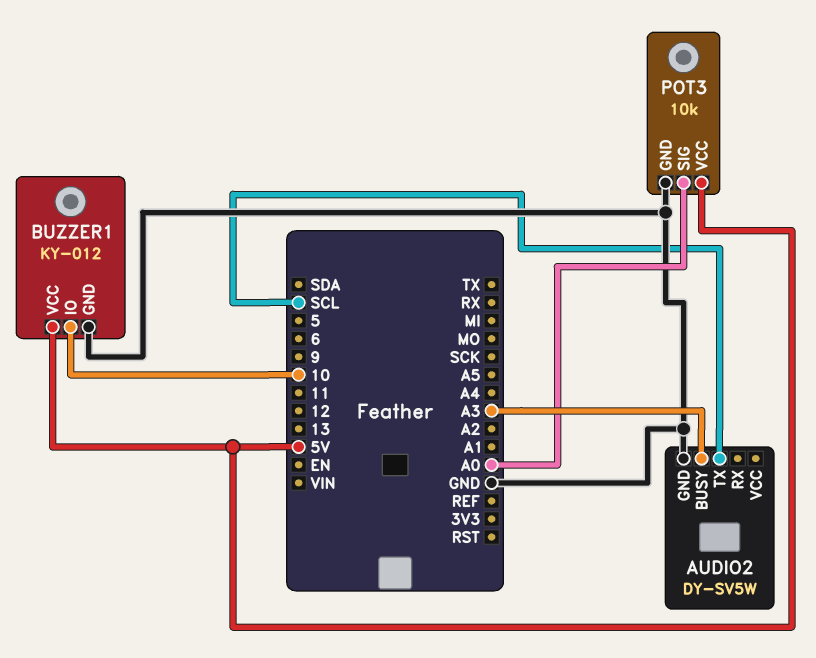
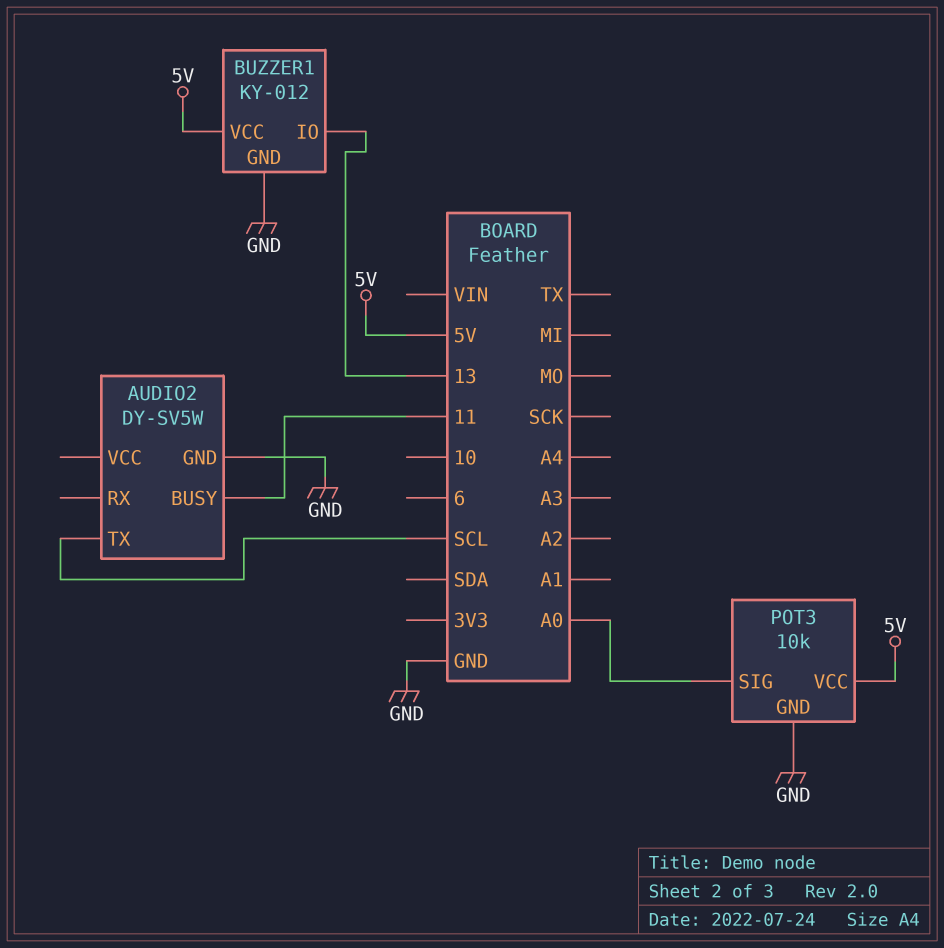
AUDIO2 pin BUSY: A3 -> 11
BUZZER1 pin IO: 10 -> 13

